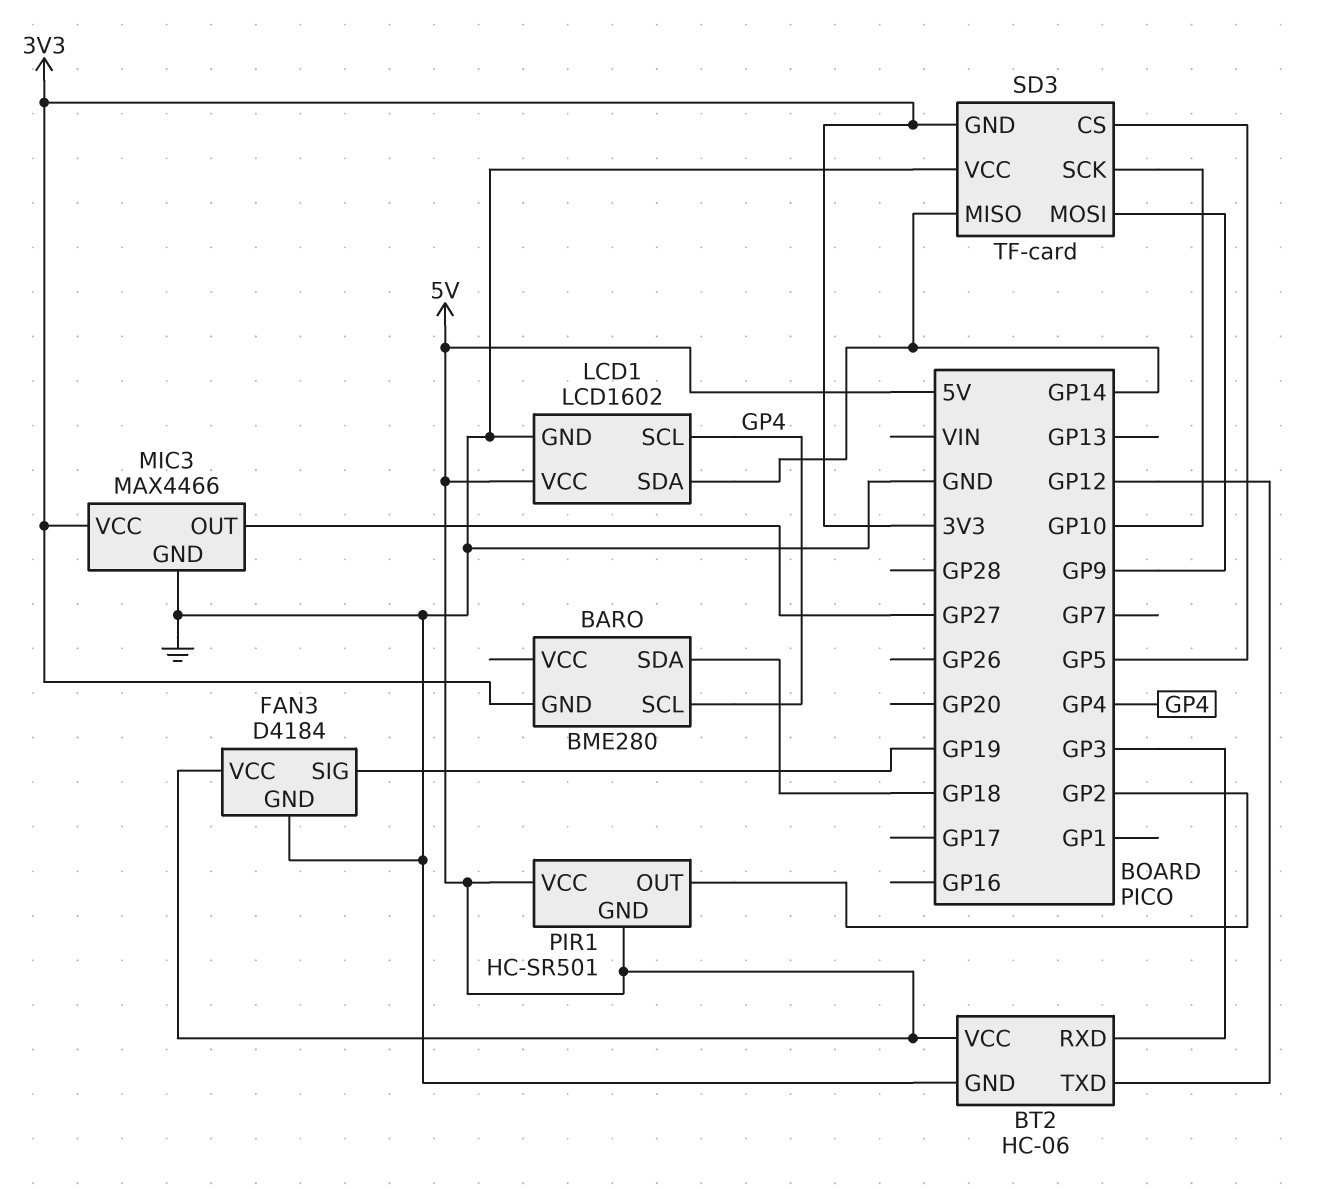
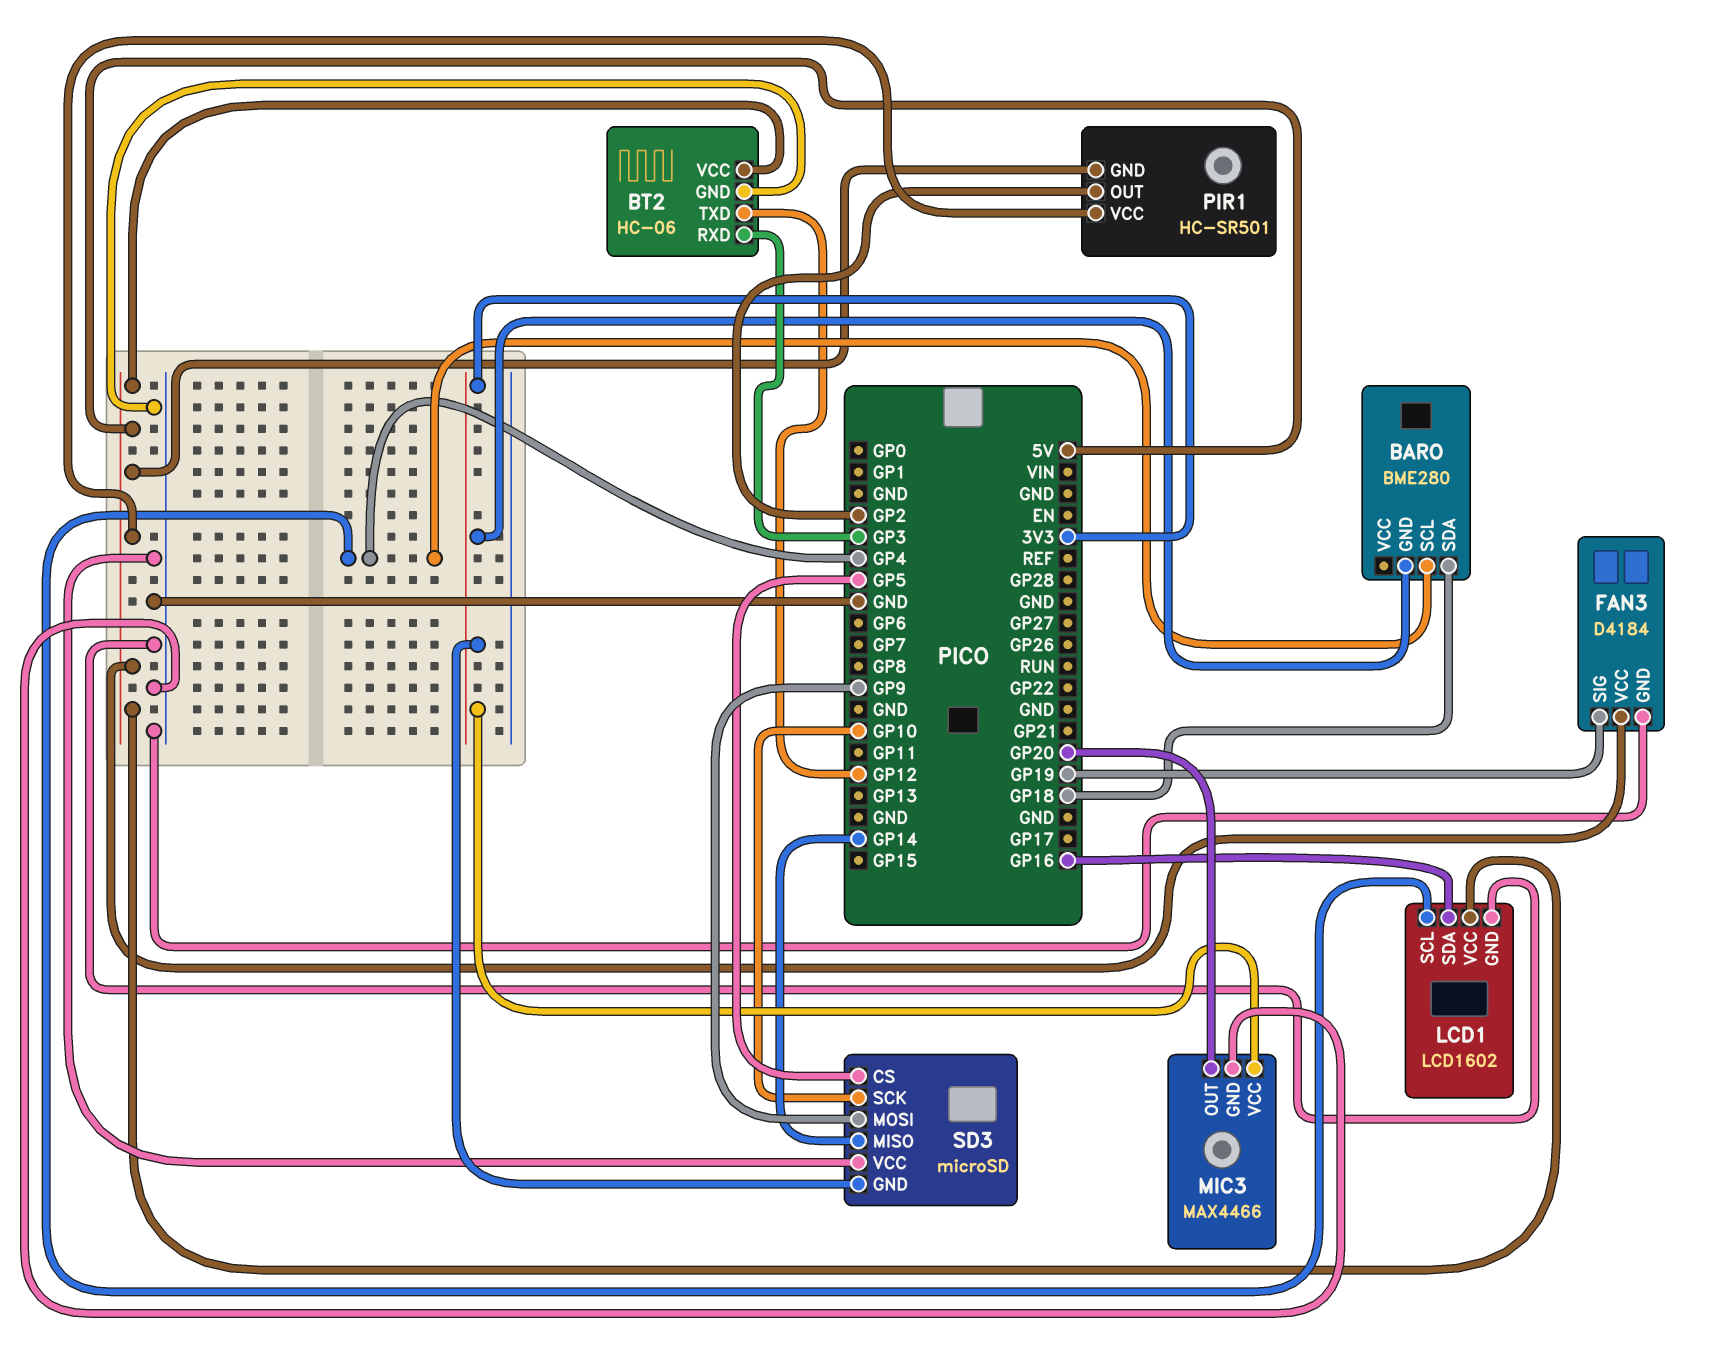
LCD1 pin SDA: GP14 -> GP16
MIC3 pin OUT: GP27 -> GP20
SD3: TF-card -> microSD

